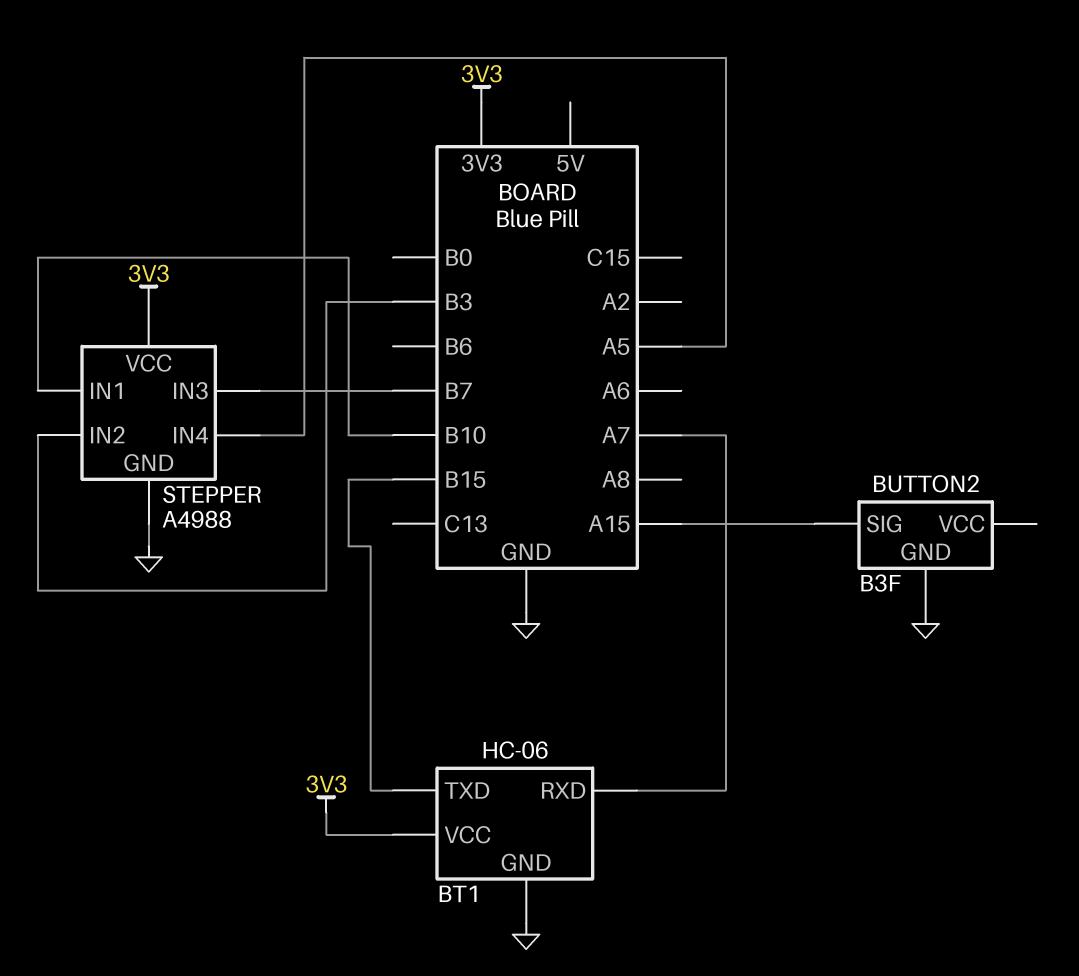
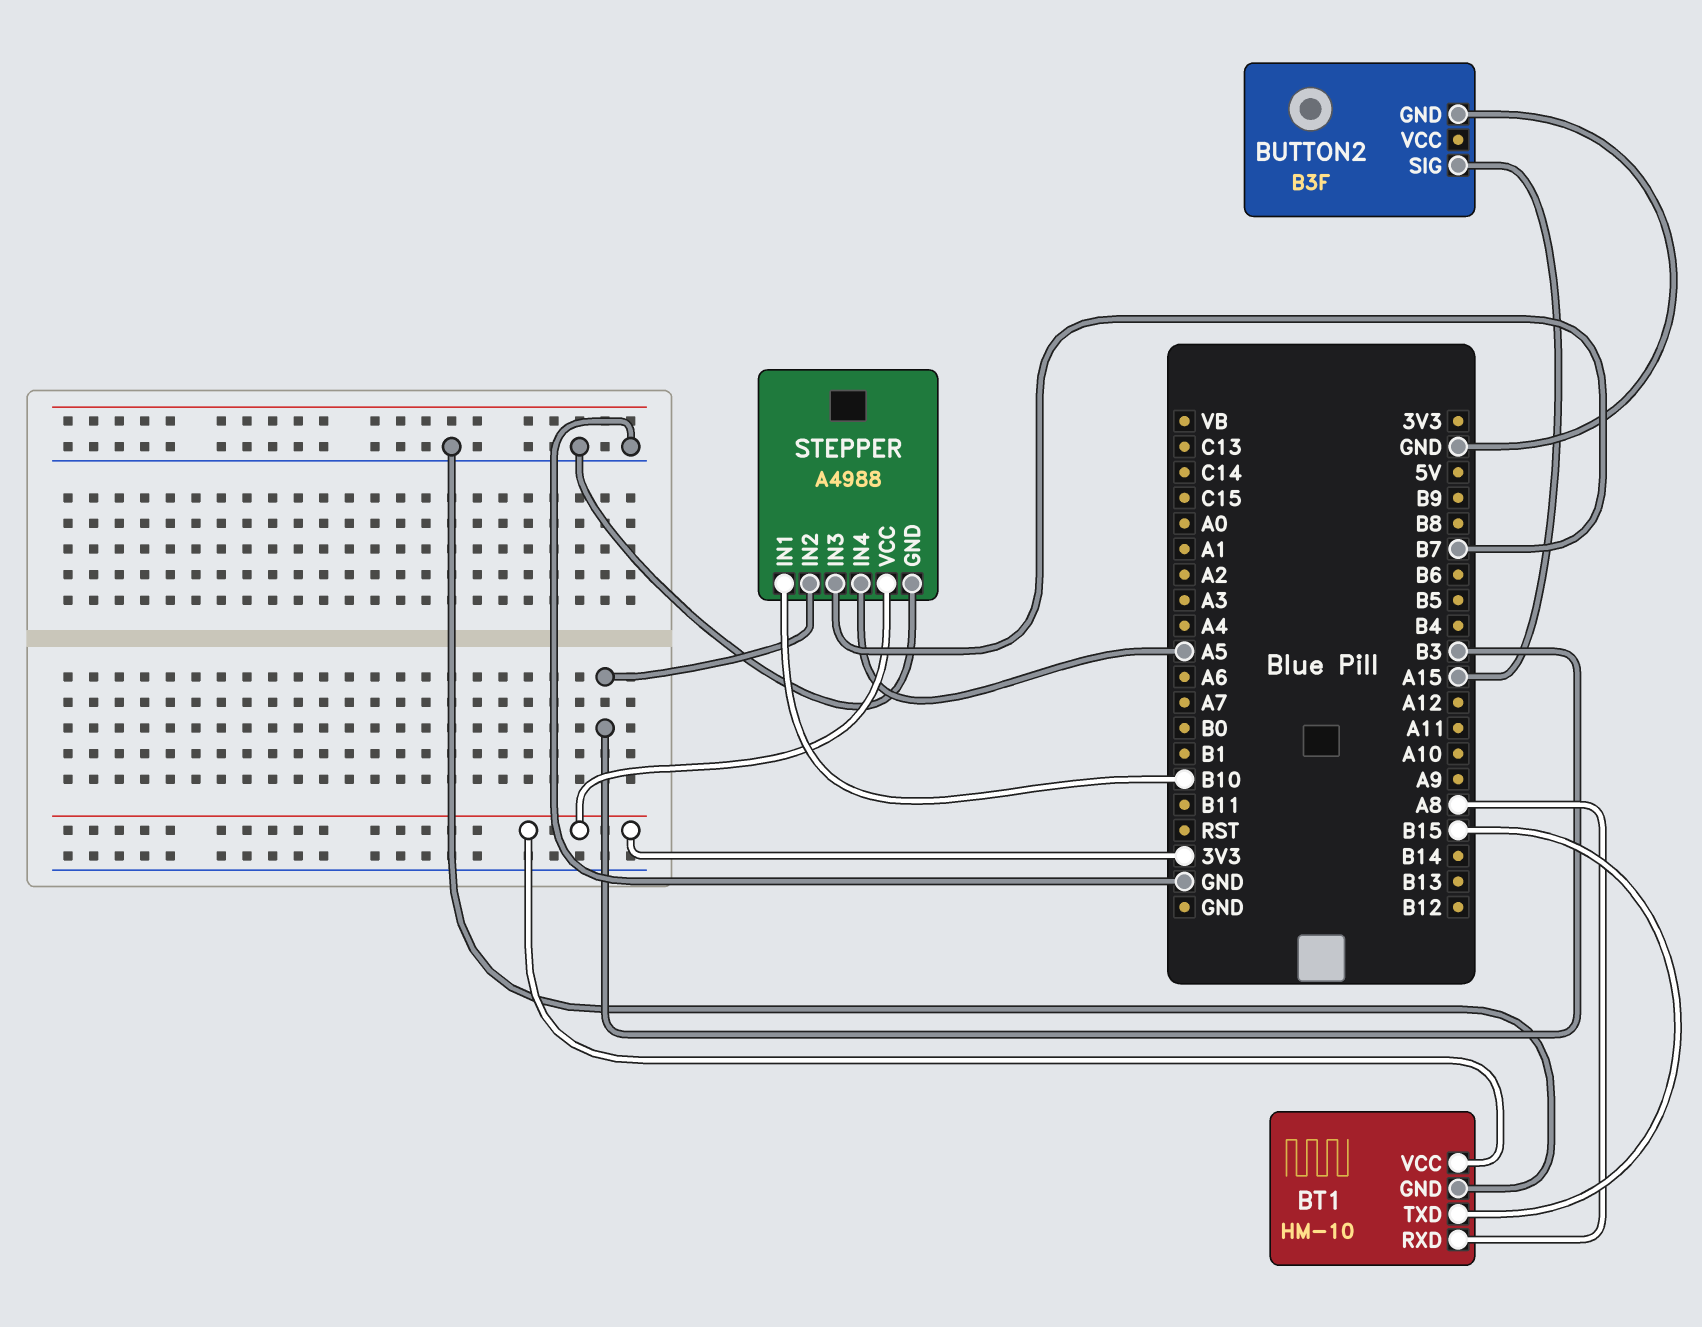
BT1: HC-06 -> HM-10
BT1 pin RXD: A7 -> A8

